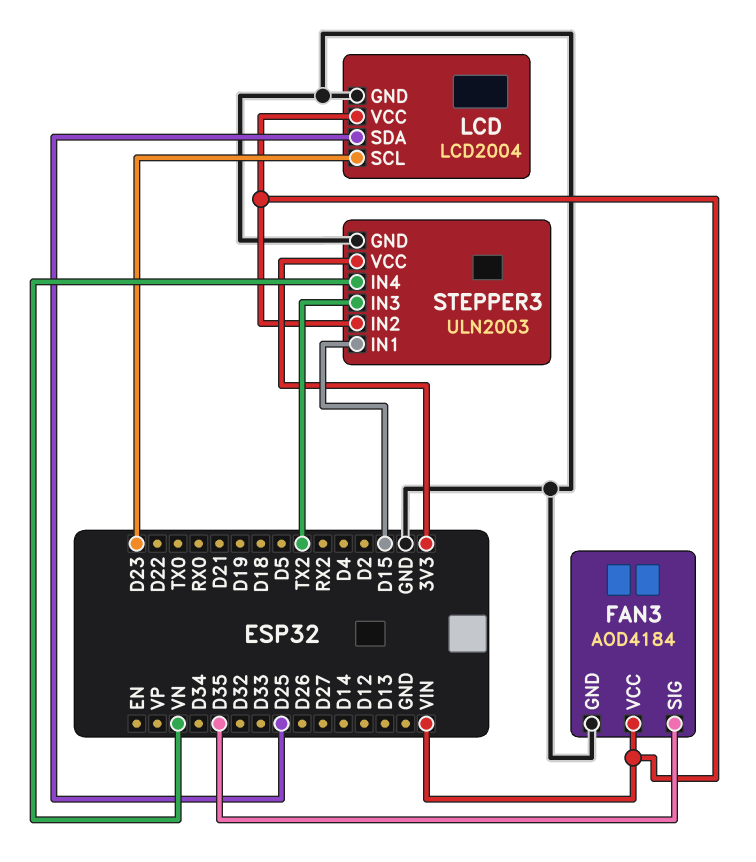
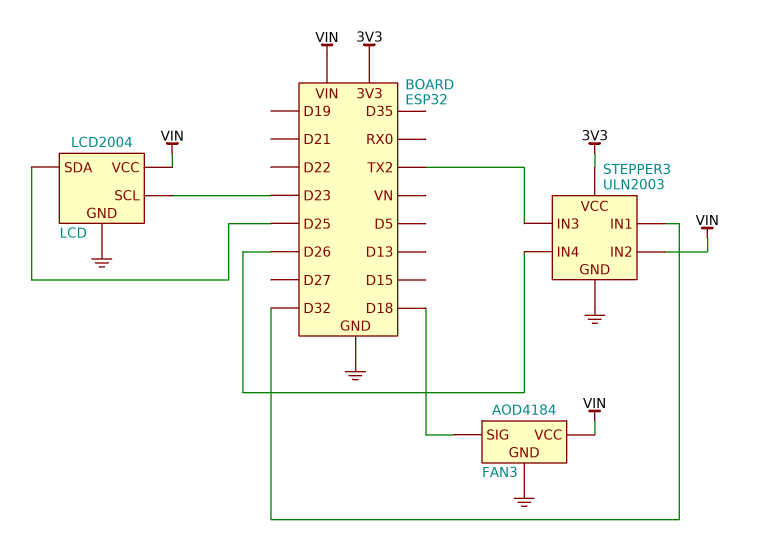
FAN3 pin SIG: D35 -> D18
STEPPER3 pin IN1: D15 -> D32
STEPPER3 pin IN4: VN -> D26

